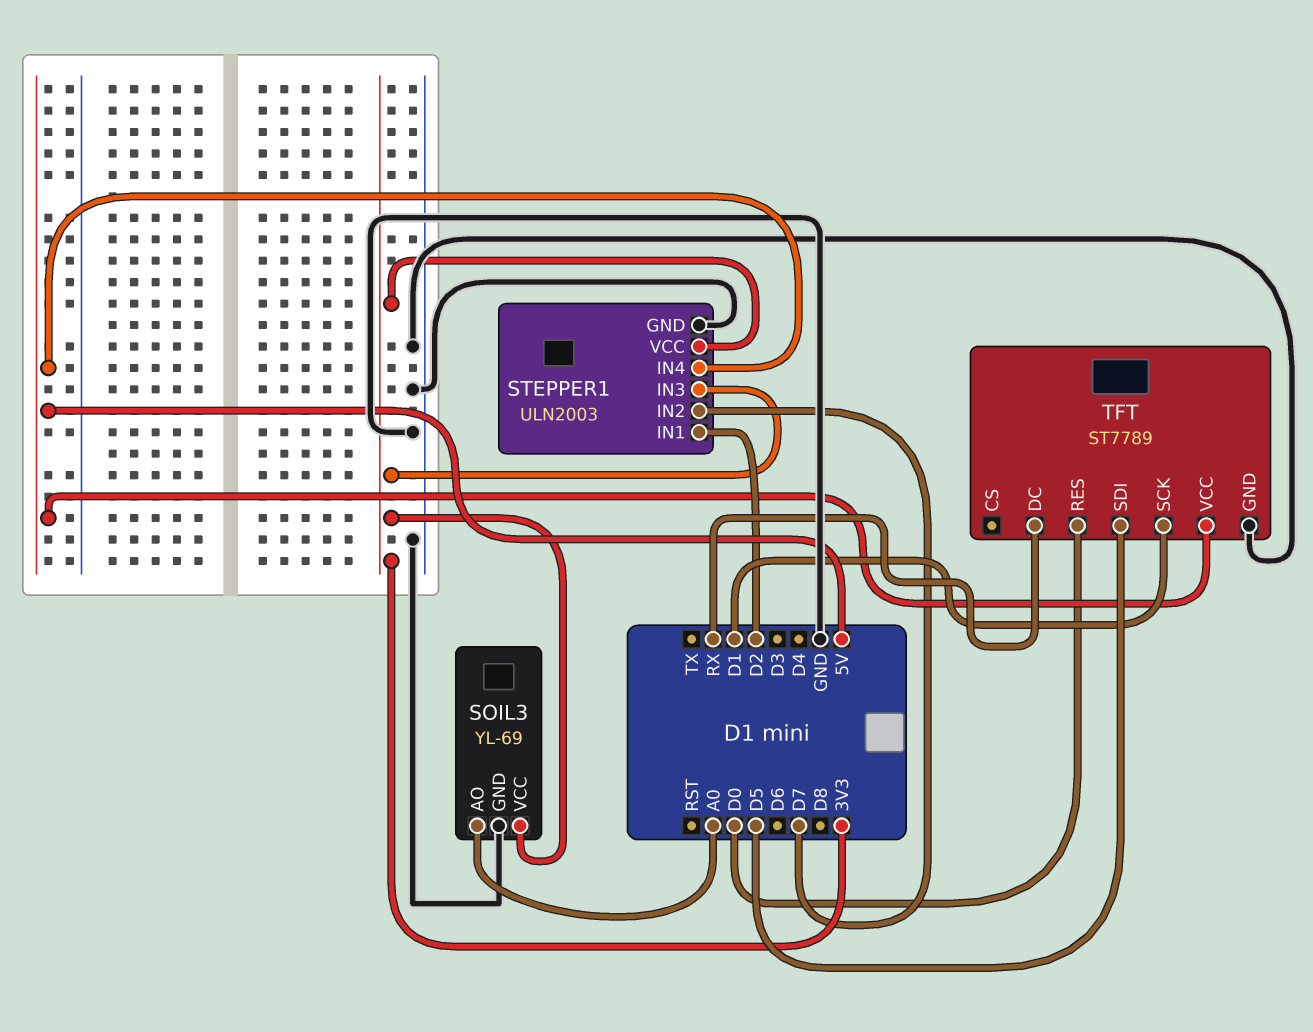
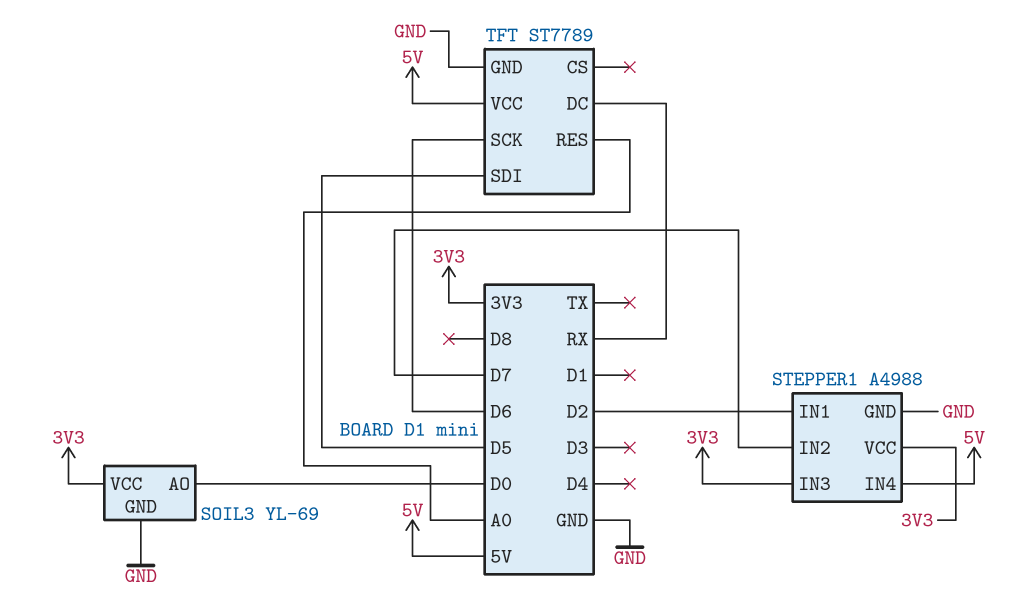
SOIL3 pin AO: A0 -> D0
STEPPER1: ULN2003 -> A4988
TFT pin RES: D0 -> A0
TFT pin SCK: D1 -> D6

